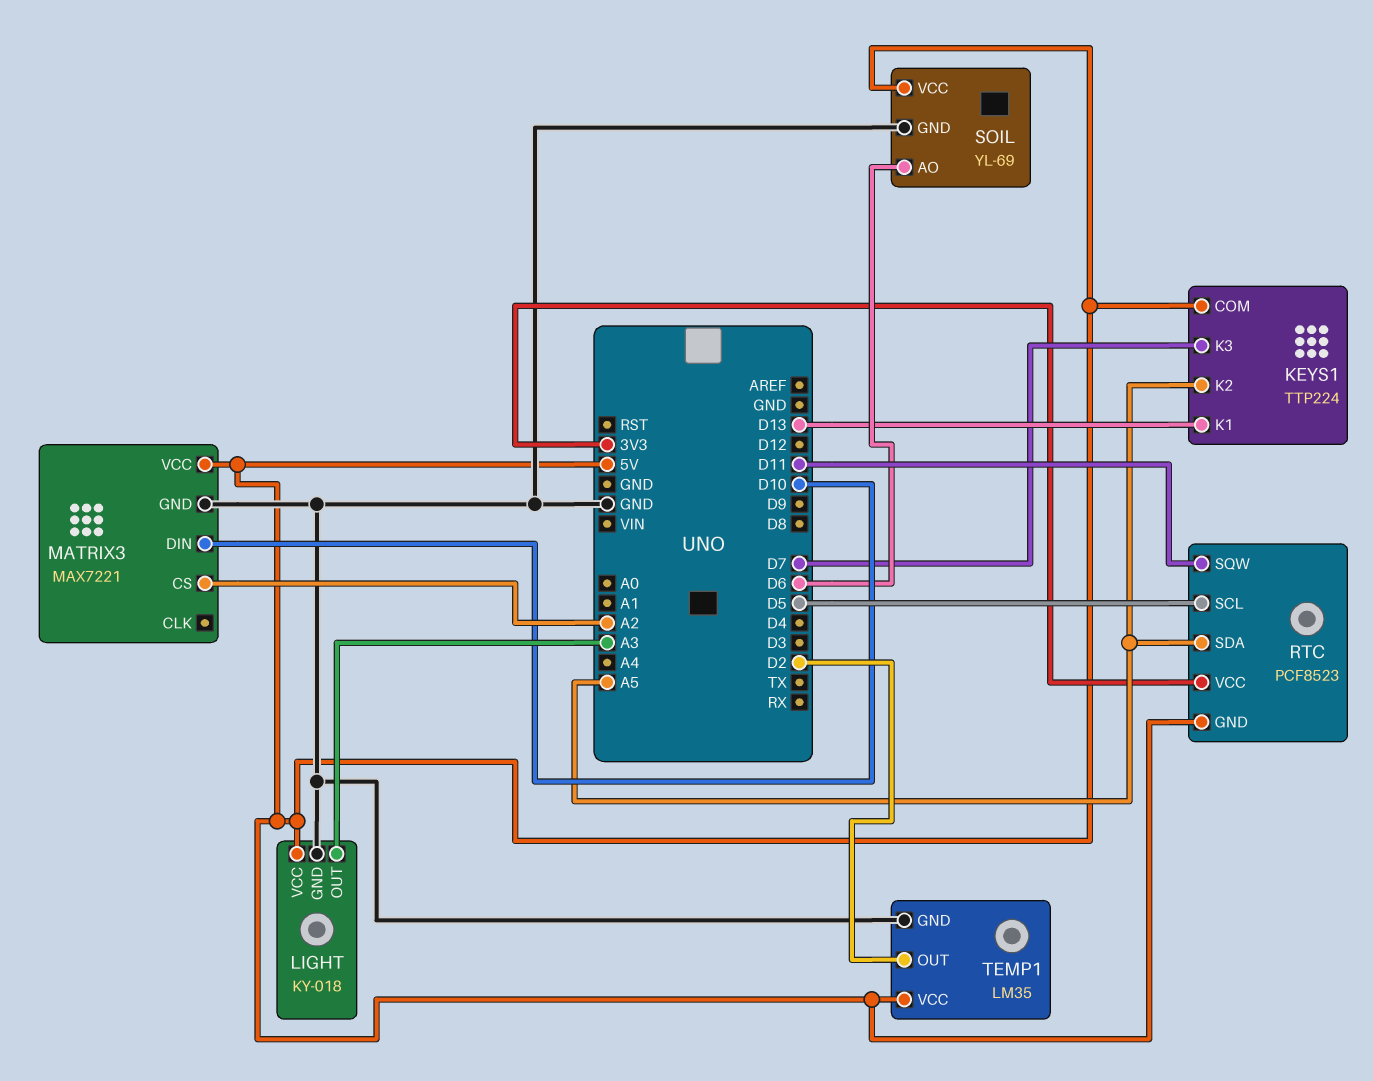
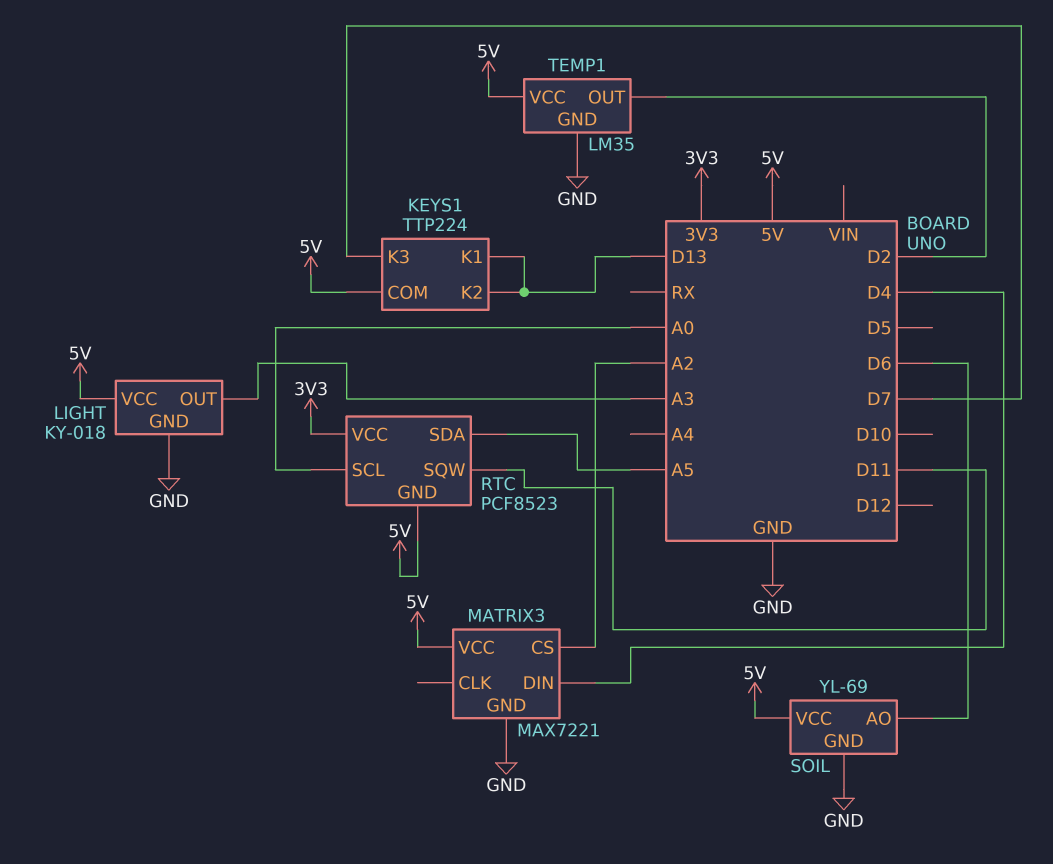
KEYS1 pin K2: A5 -> D13
MATRIX3 pin DIN: D10 -> D4
RTC pin SCL: D5 -> A0

